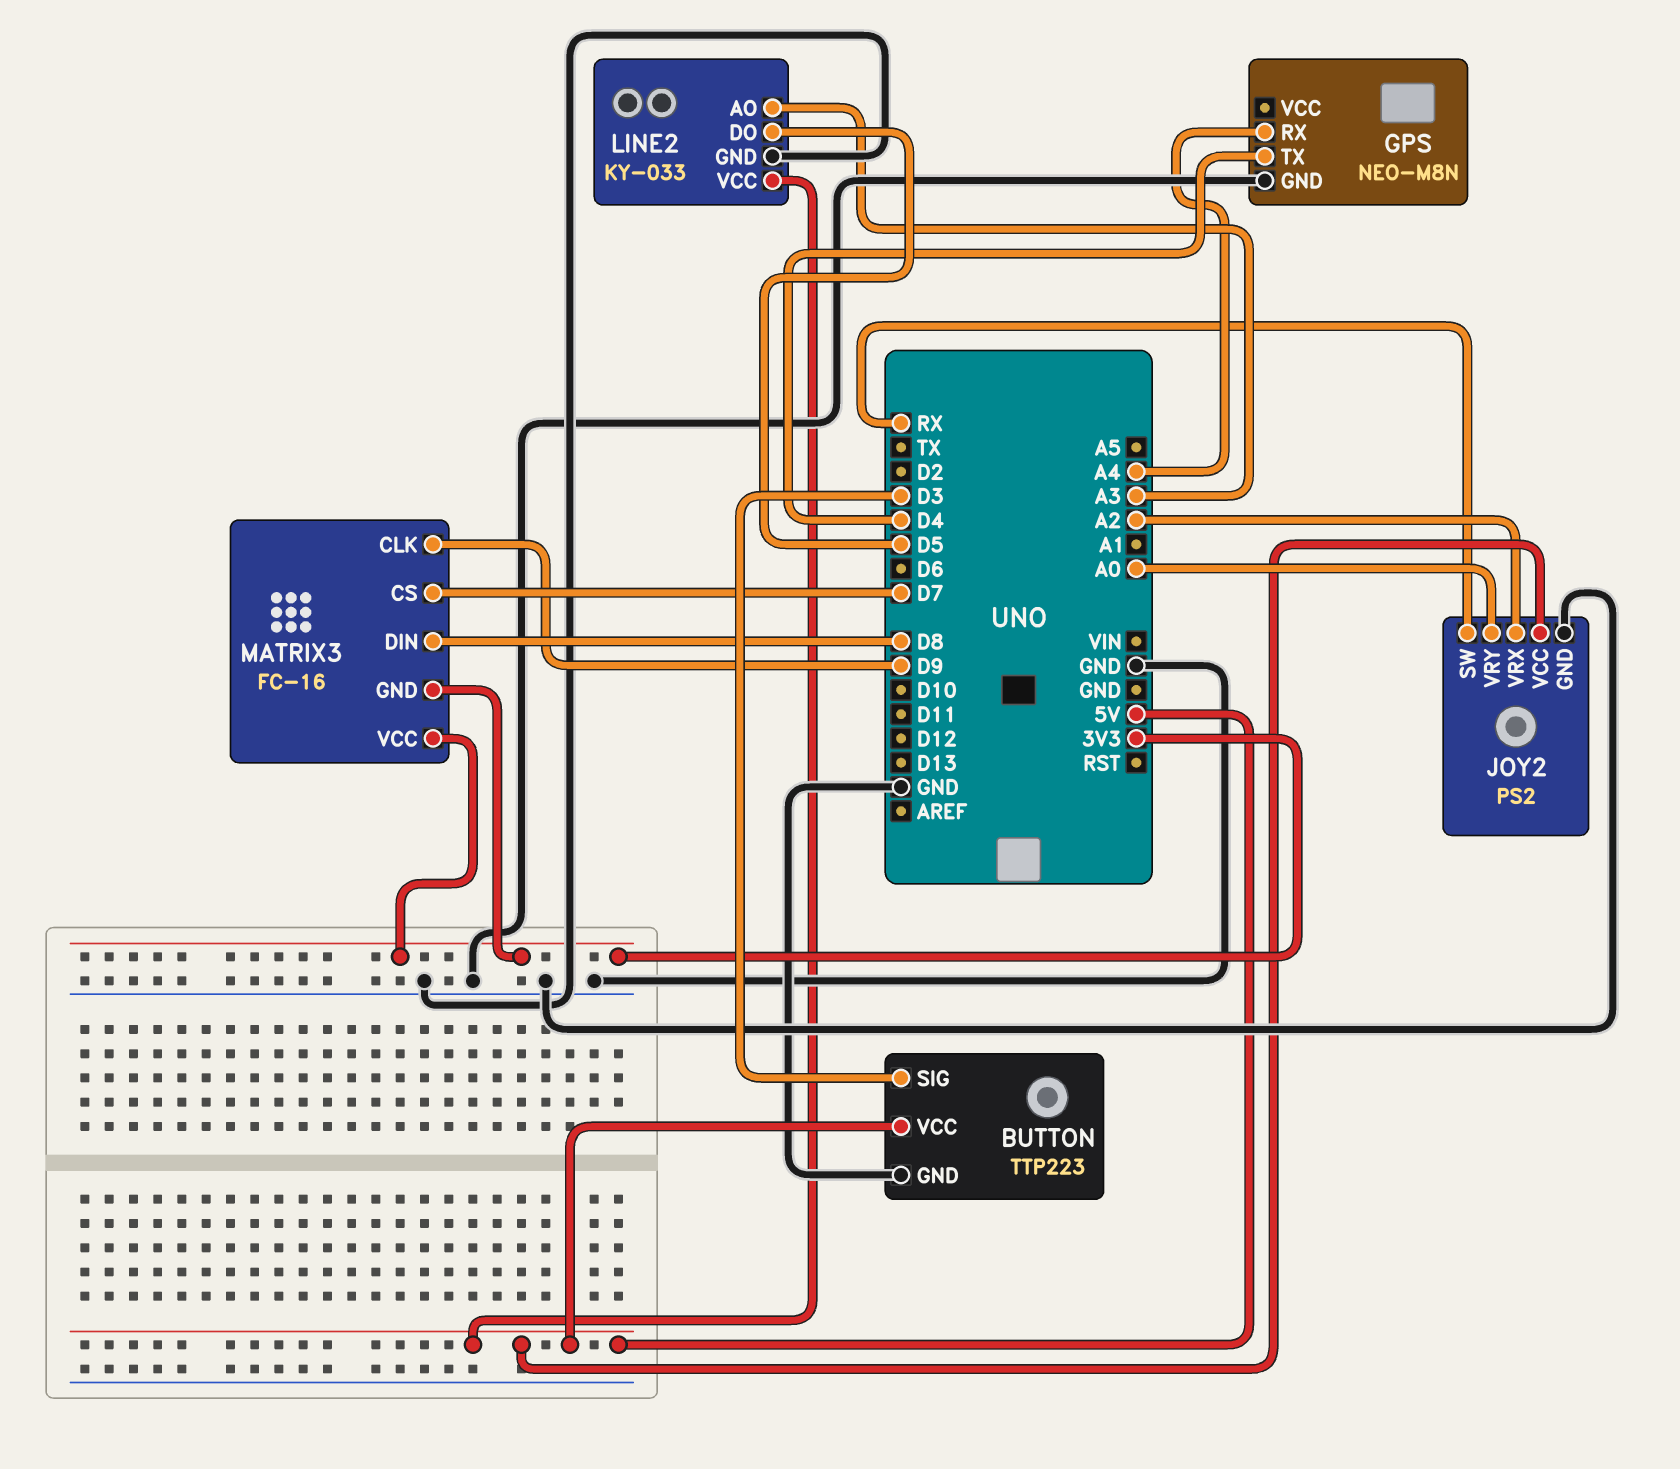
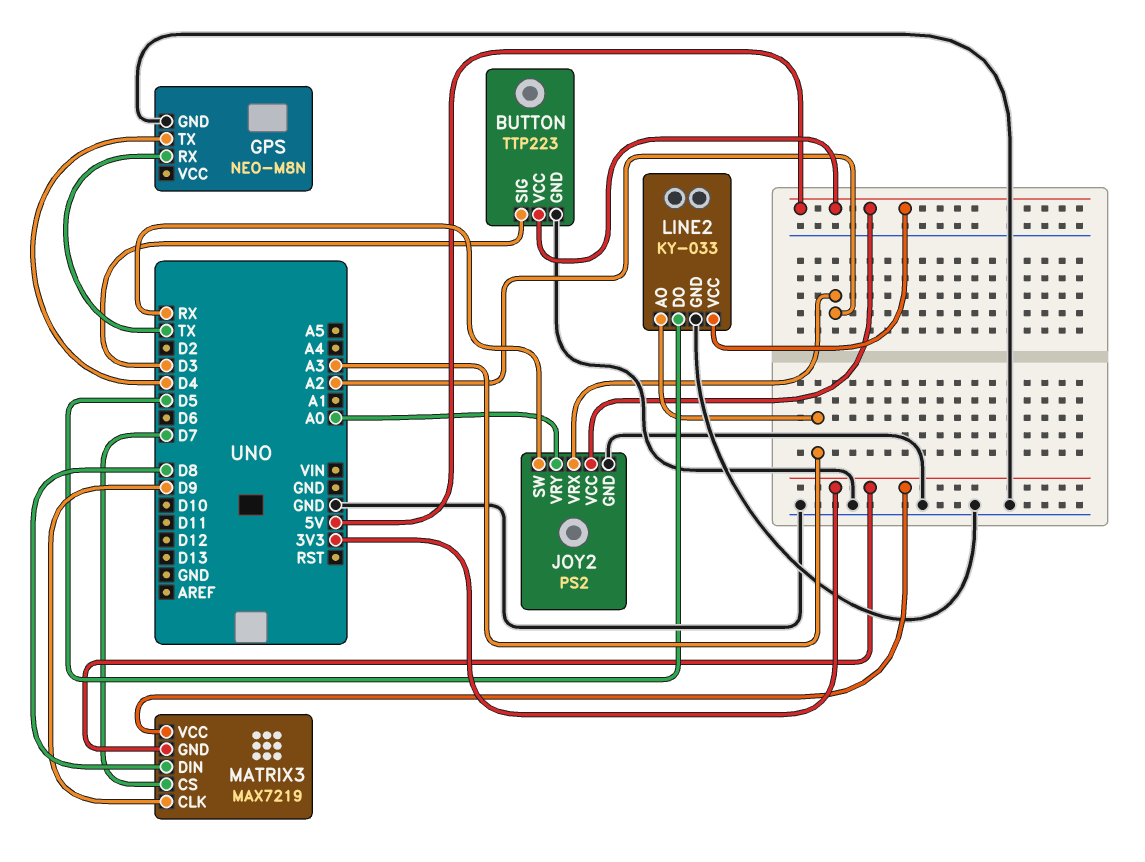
GPS pin RX: A4 -> TX
MATRIX3: FC-16 -> MAX7219

